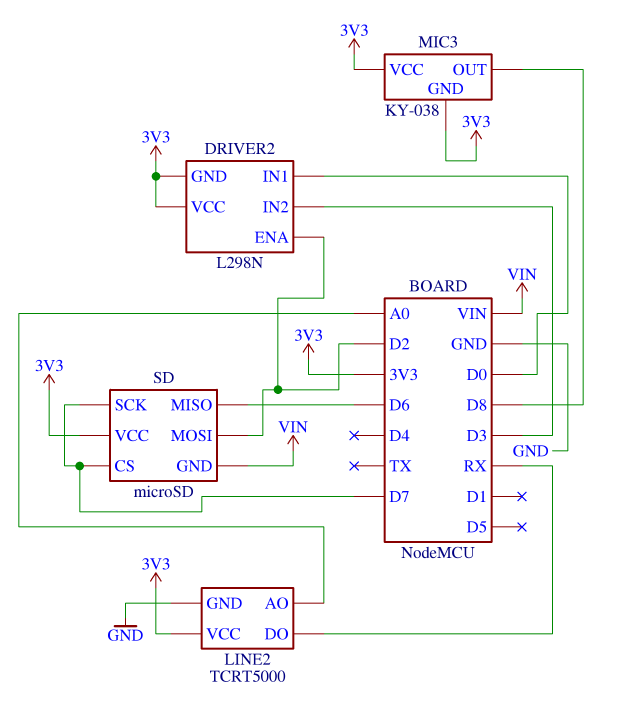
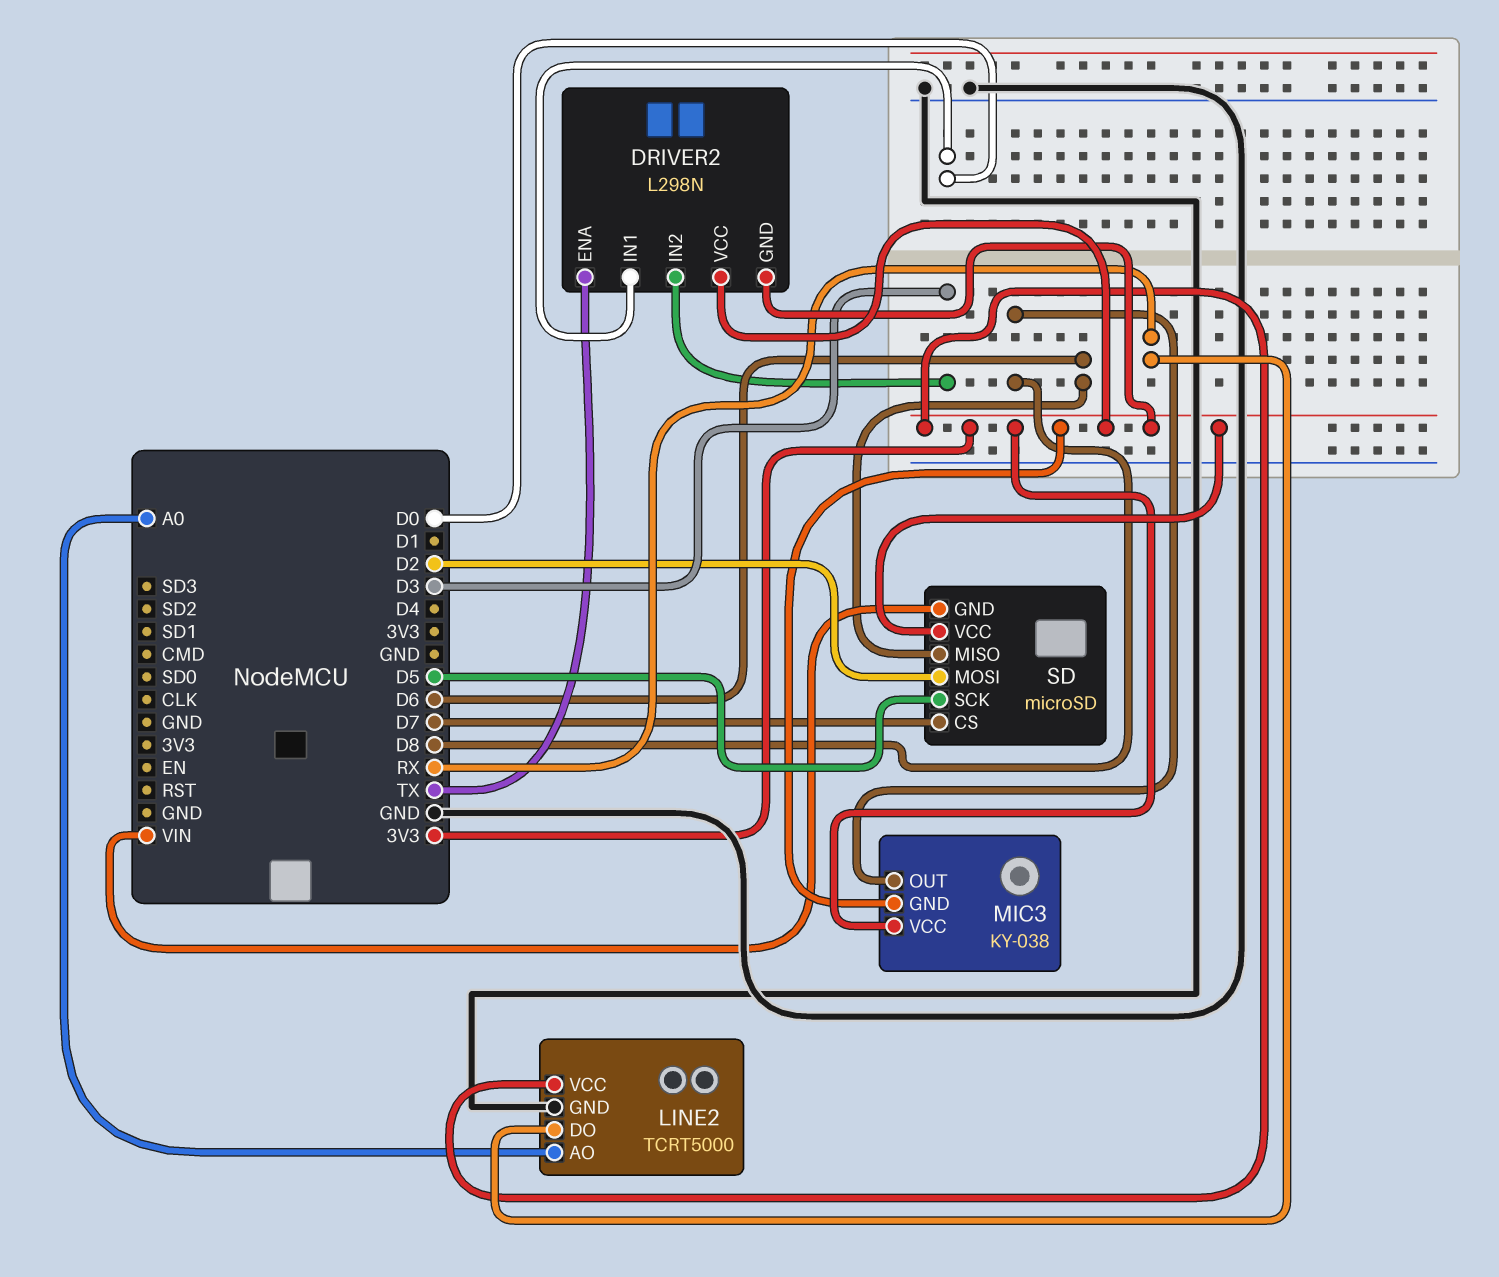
DRIVER2 pin ENA: D2 -> TX
SD pin SCK: D7 -> D5

